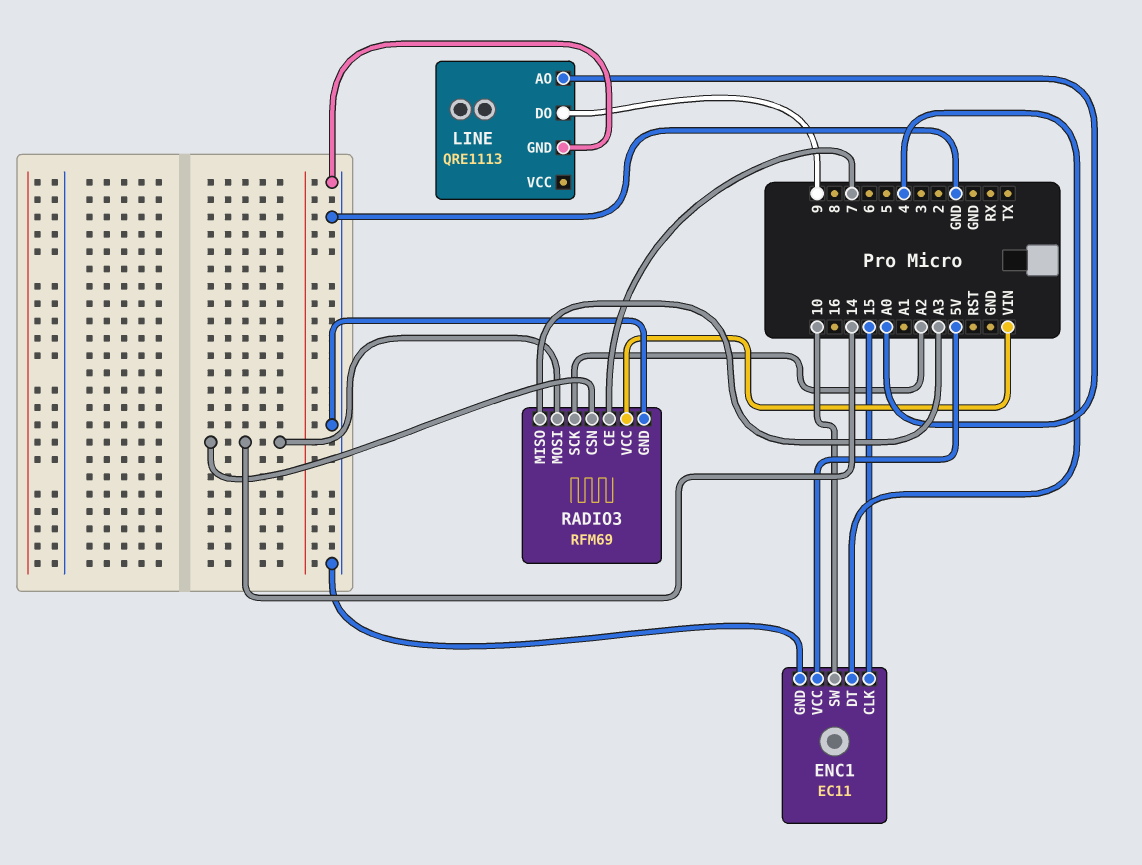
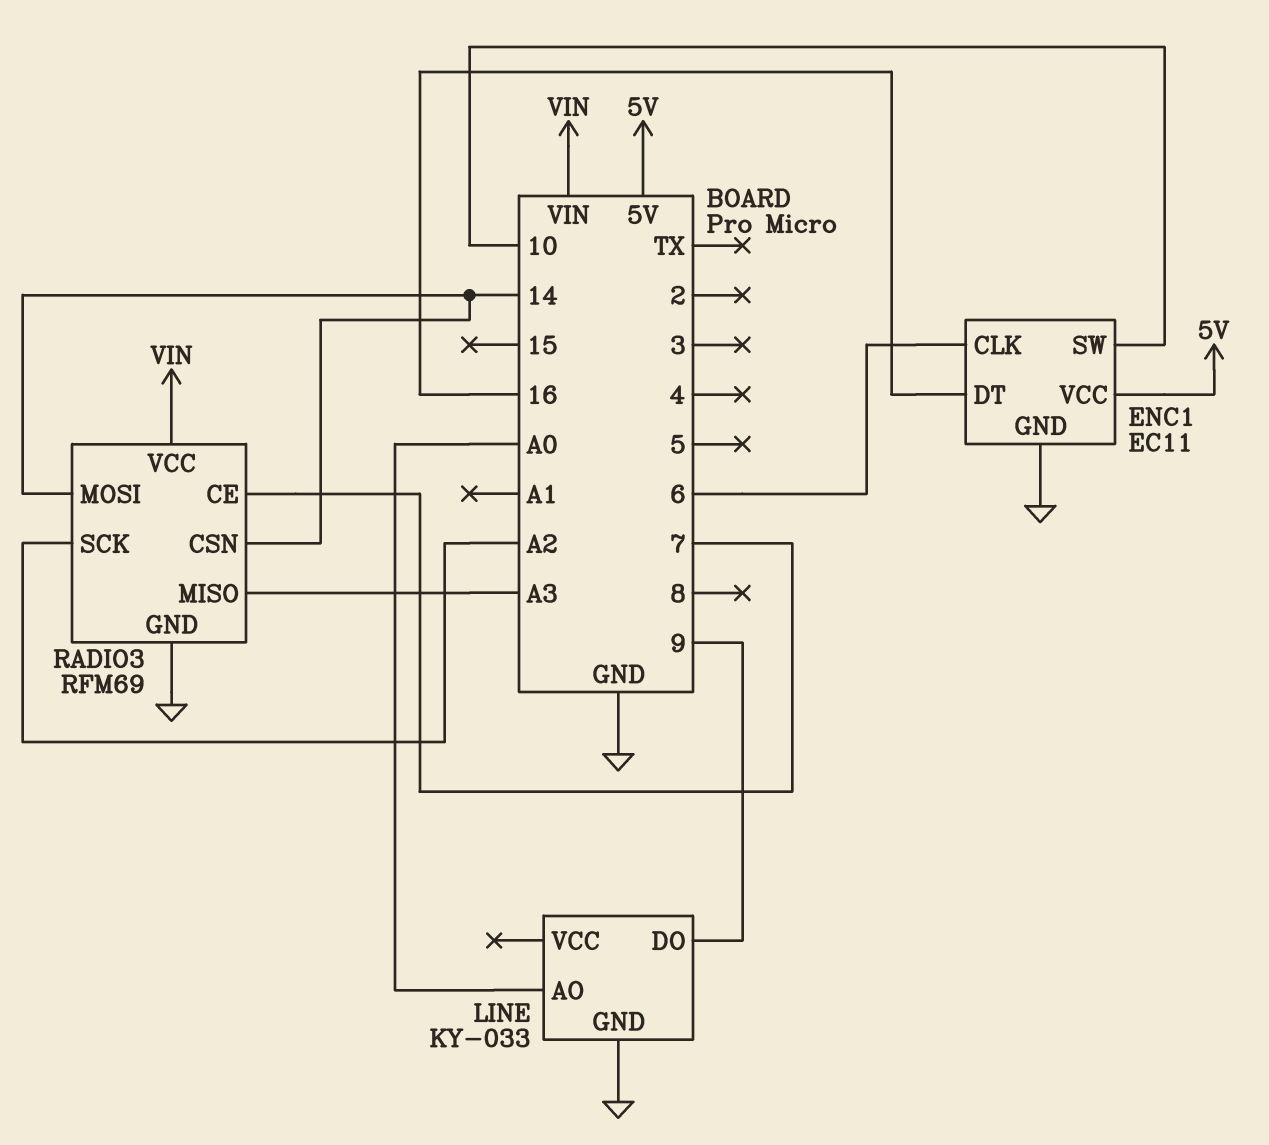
ENC1 pin CLK: 15 -> 6
ENC1 pin DT: 4 -> 16
LINE: QRE1113 -> KY-033

